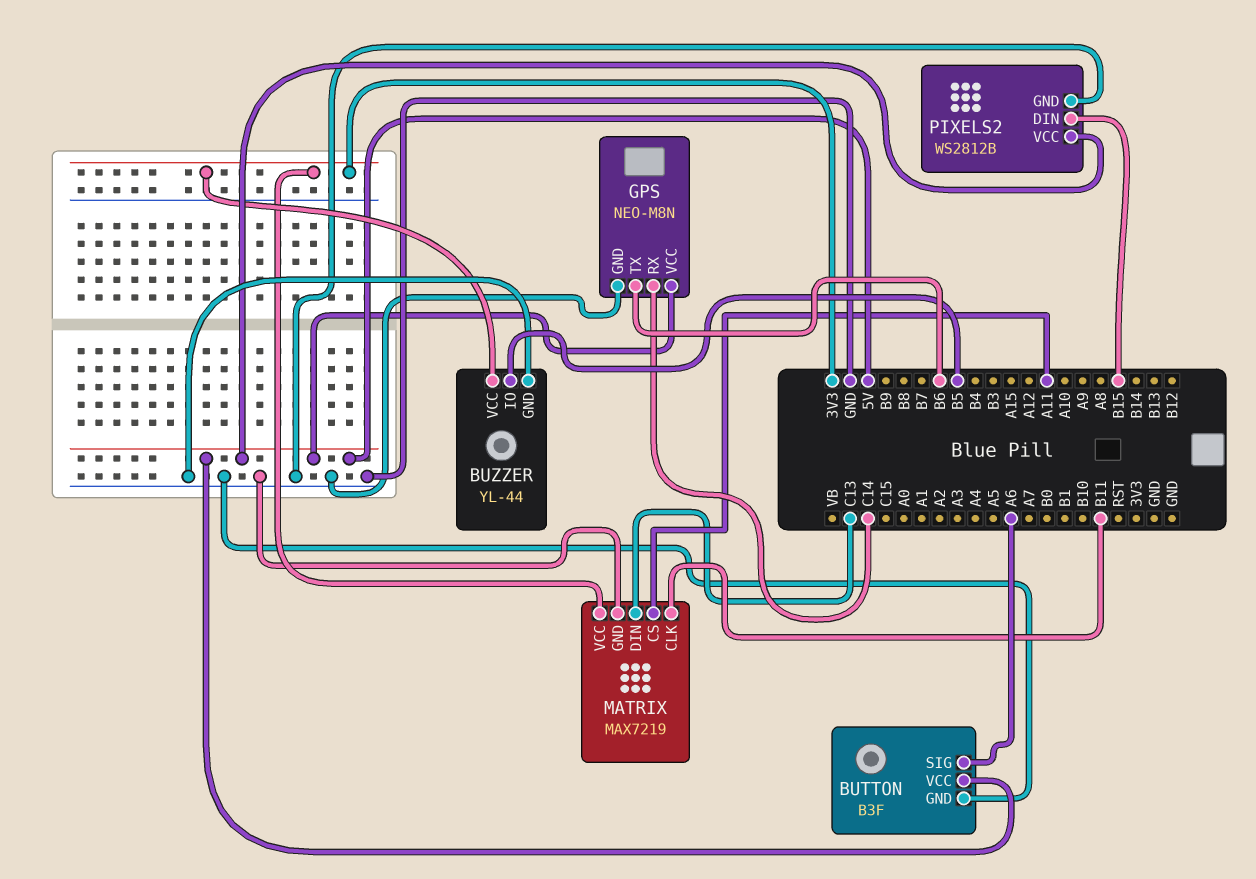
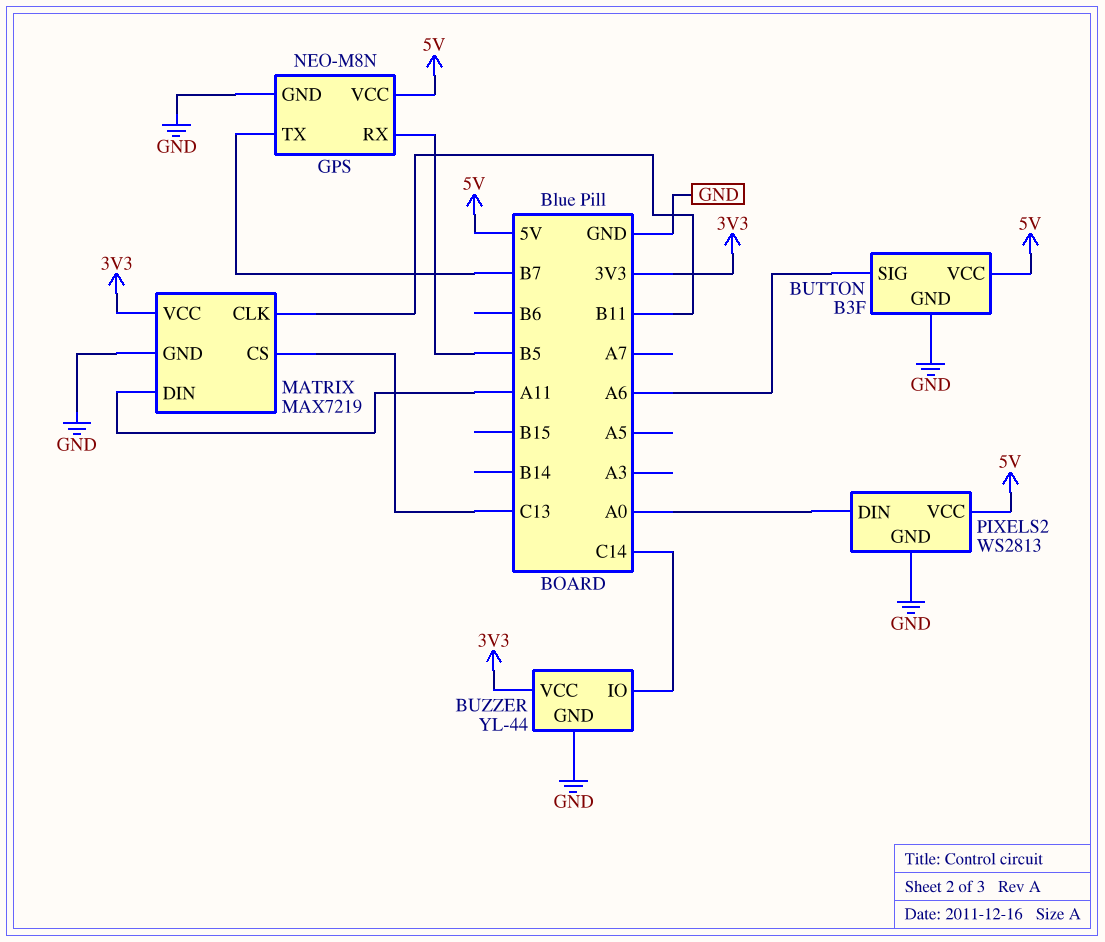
BUZZER pin IO: B5 -> C14
GPS pin RX: C14 -> B5
GPS pin TX: B6 -> B7
MATRIX pin CS: A11 -> C13
MATRIX pin DIN: C13 -> A11
PIXELS2: WS2812B -> WS2813
PIXELS2 pin DIN: B15 -> A0

